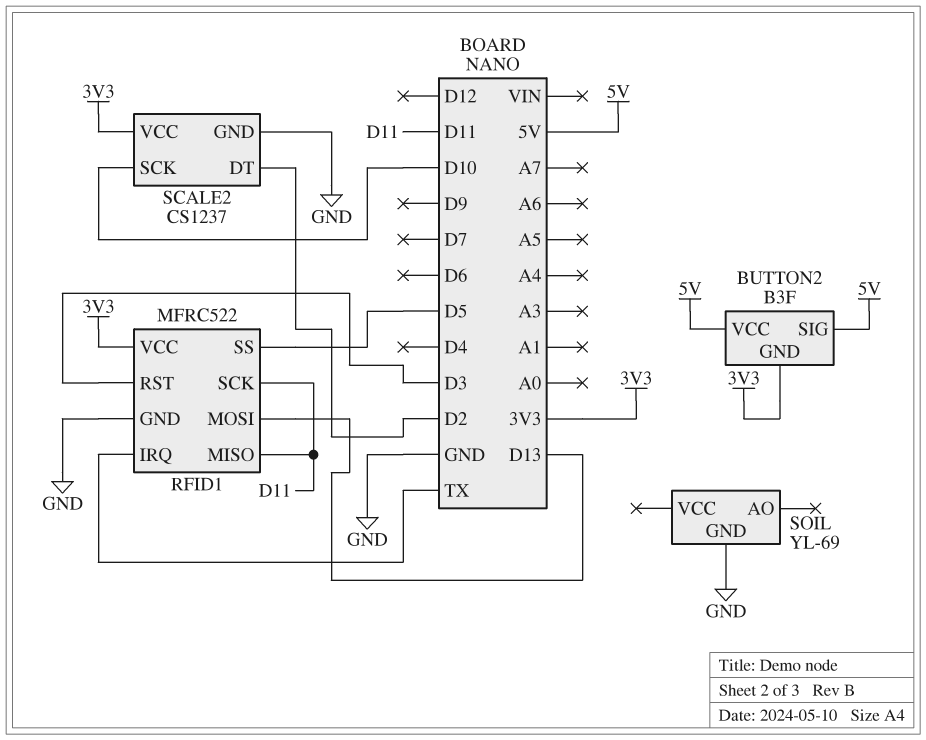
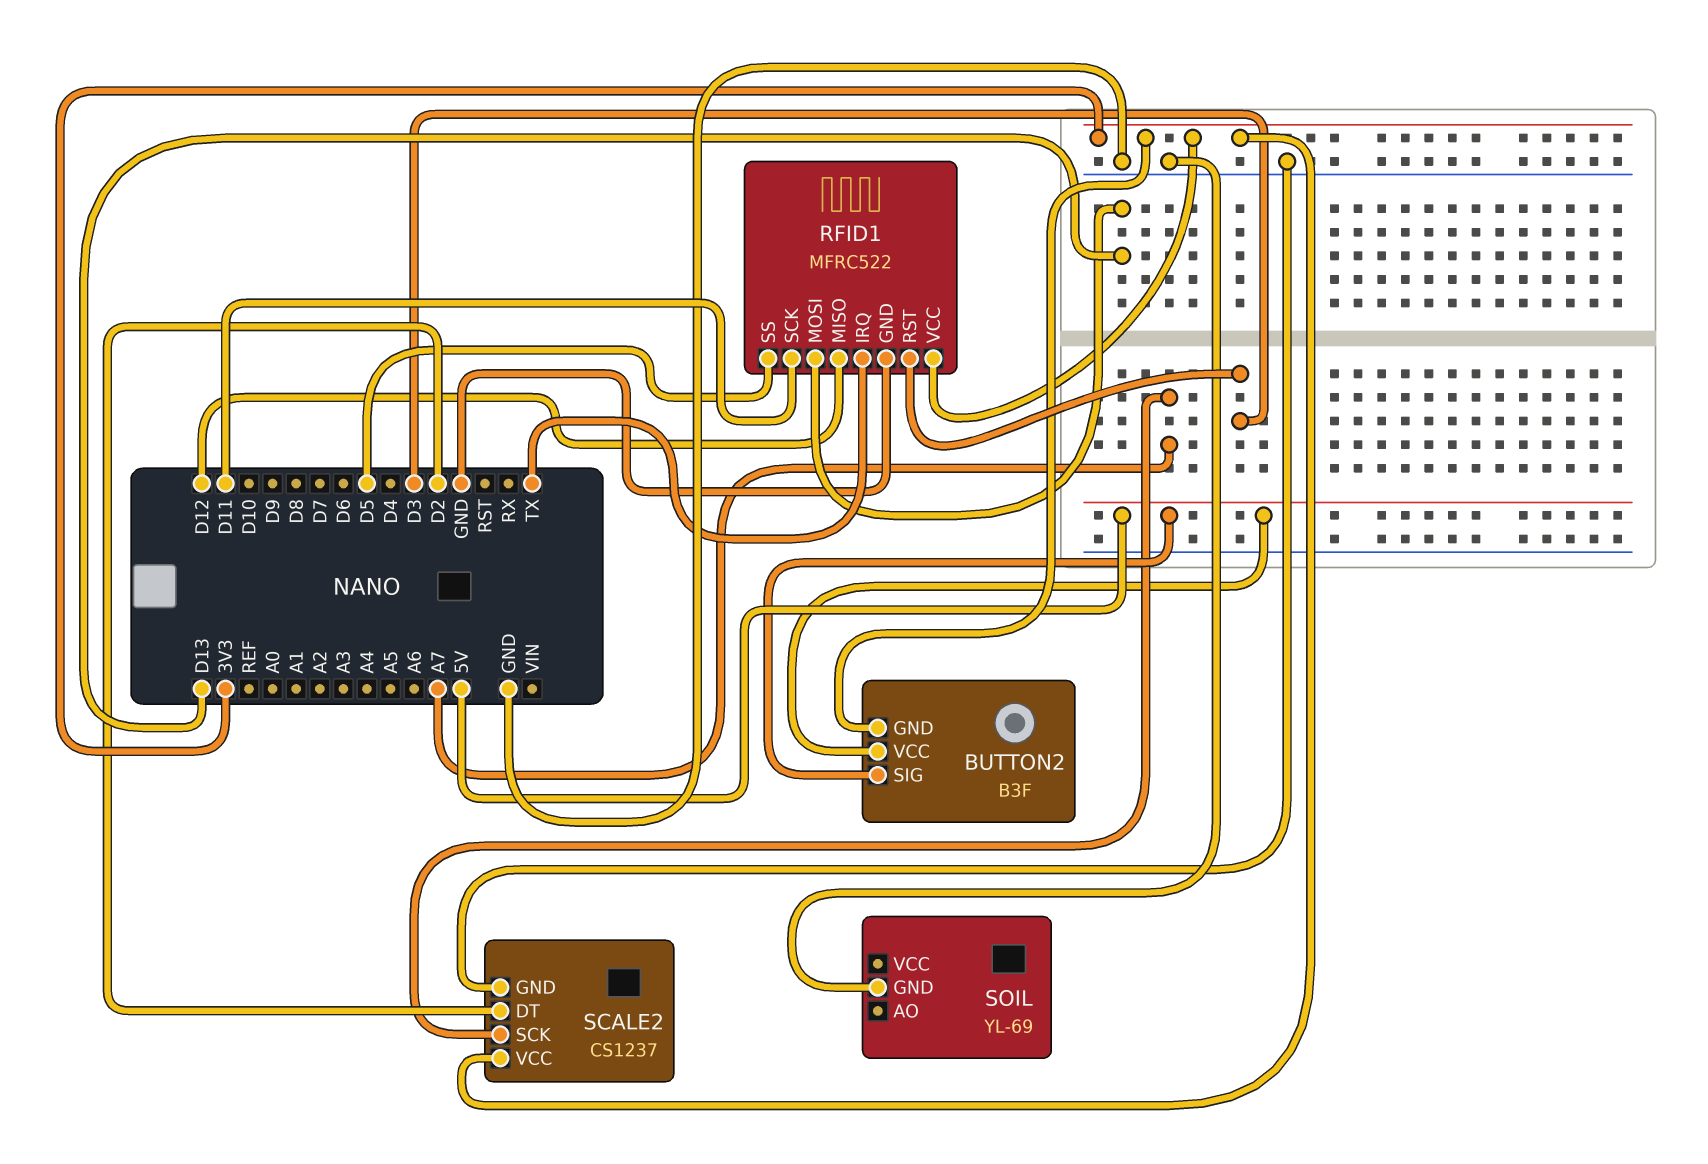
RFID1 pin MISO: D11 -> D12
SCALE2 pin SCK: D10 -> A7

